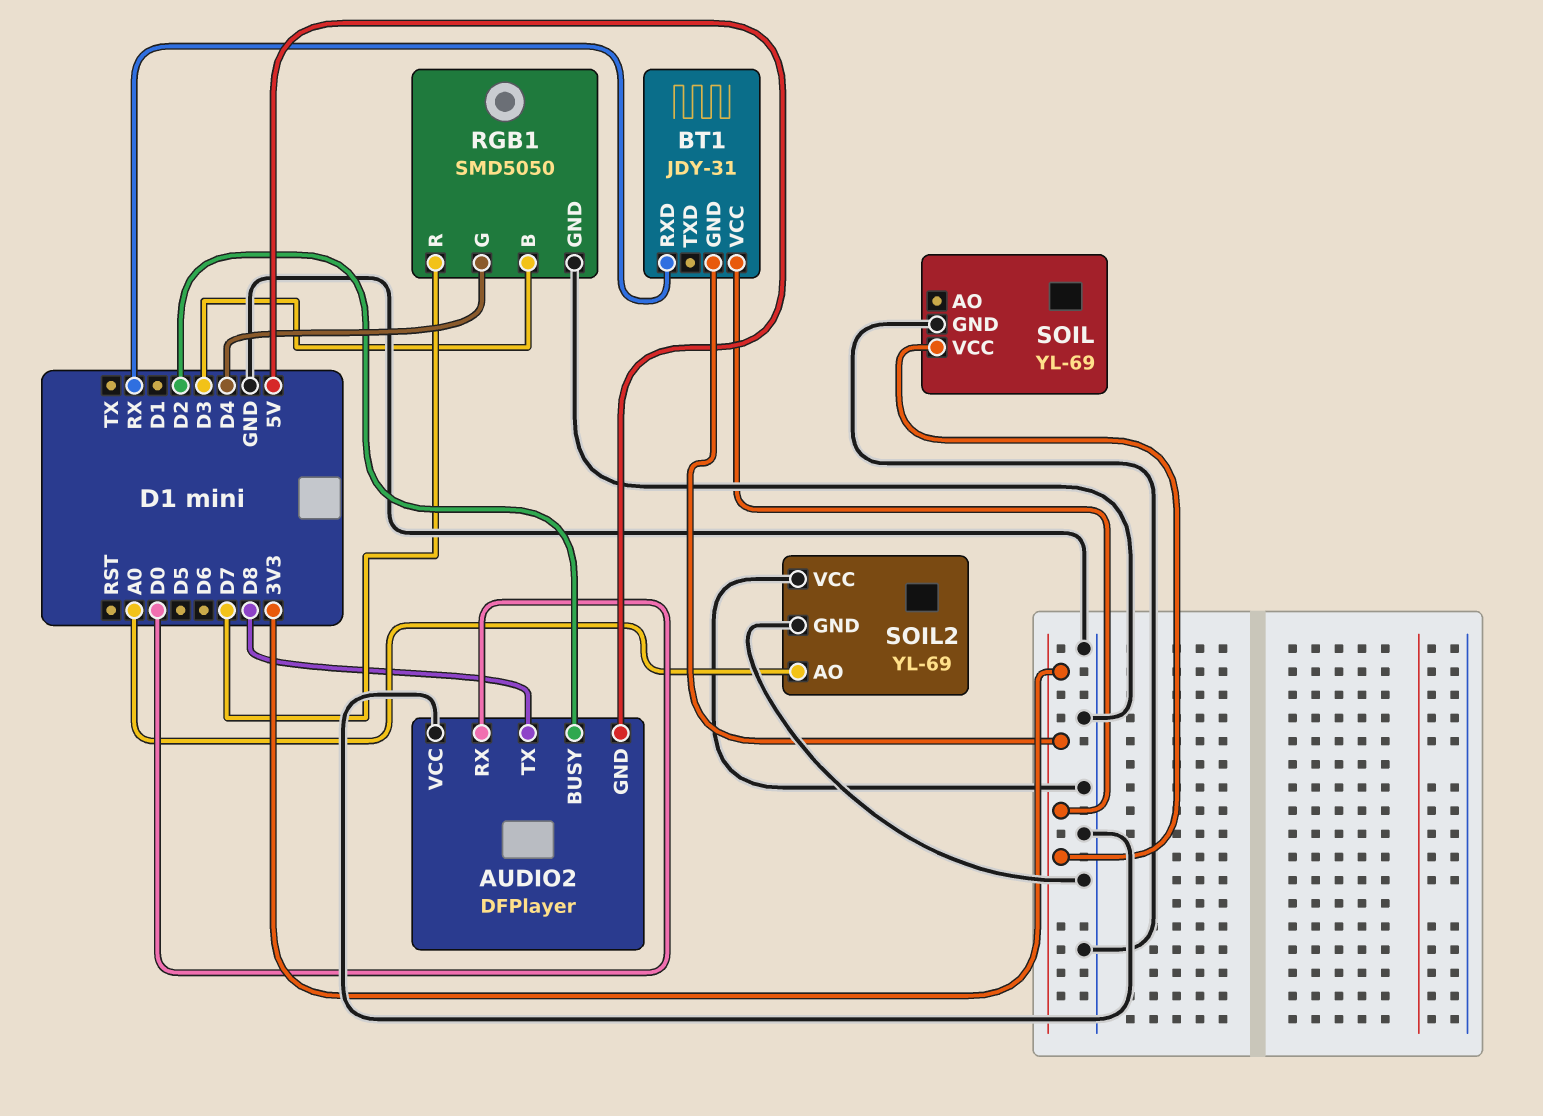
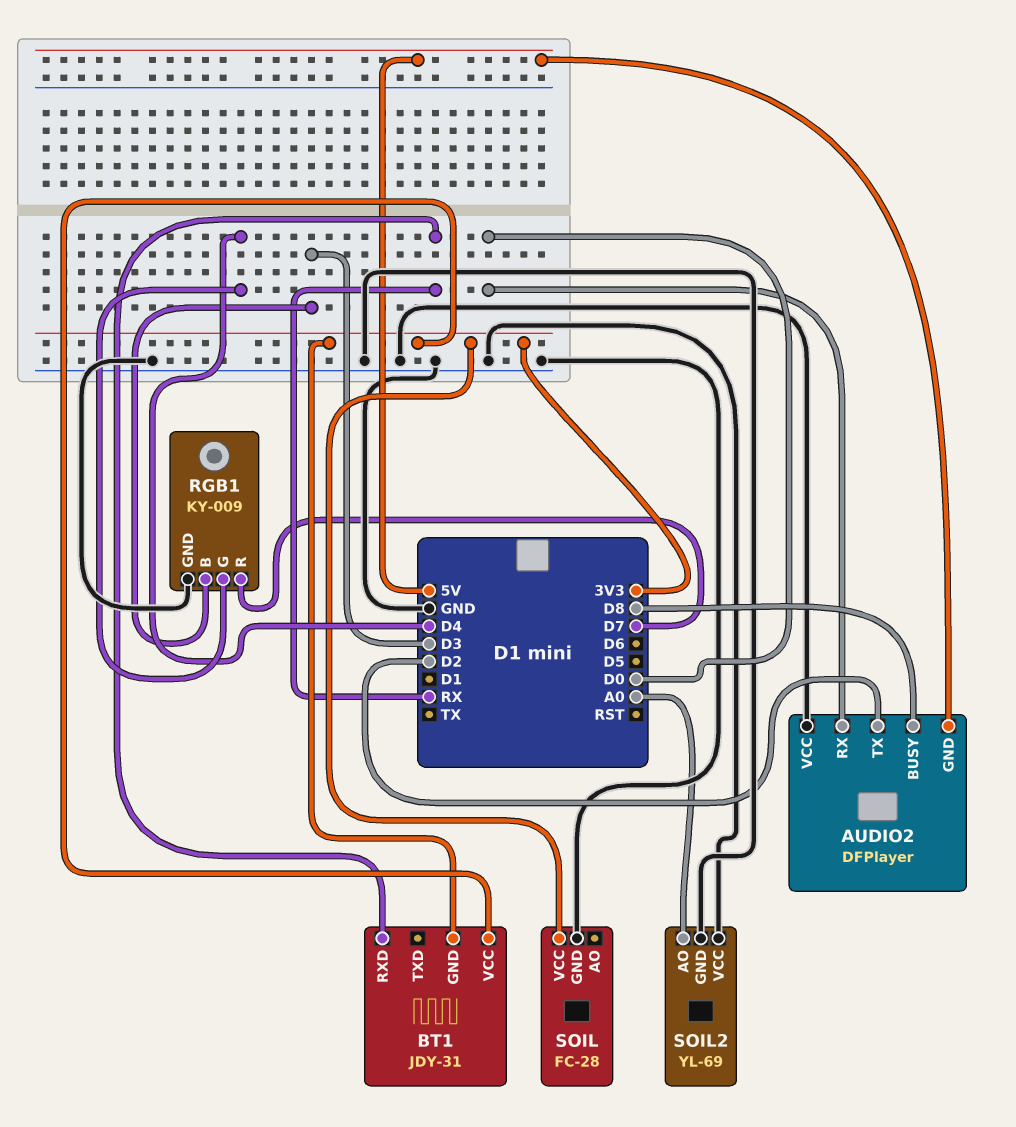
AUDIO2 pin BUSY: D2 -> D8
AUDIO2 pin TX: D8 -> D2
RGB1: SMD5050 -> KY-009
SOIL: YL-69 -> FC-28

